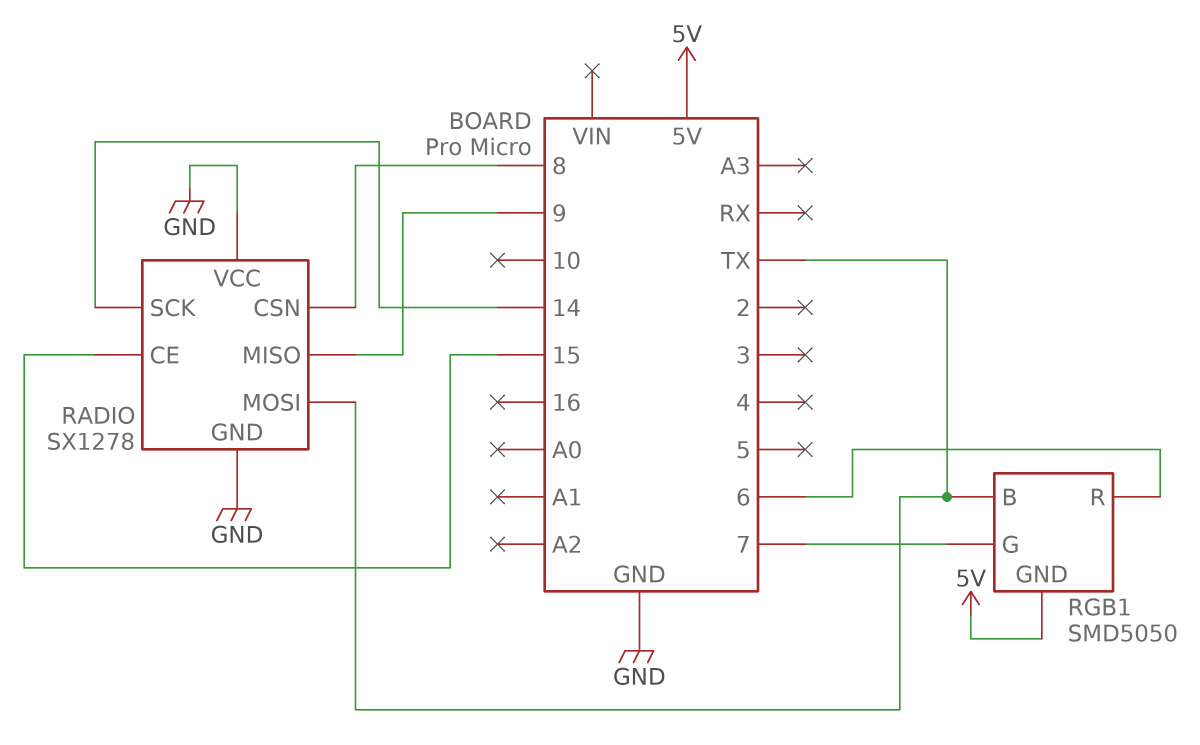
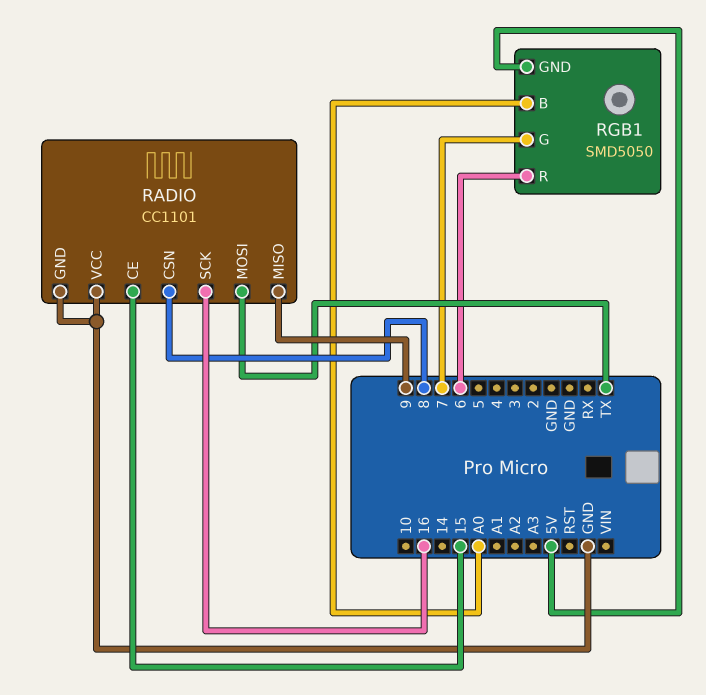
RADIO: SX1278 -> CC1101
RADIO pin SCK: 14 -> 16
RGB1 pin B: TX -> A0

